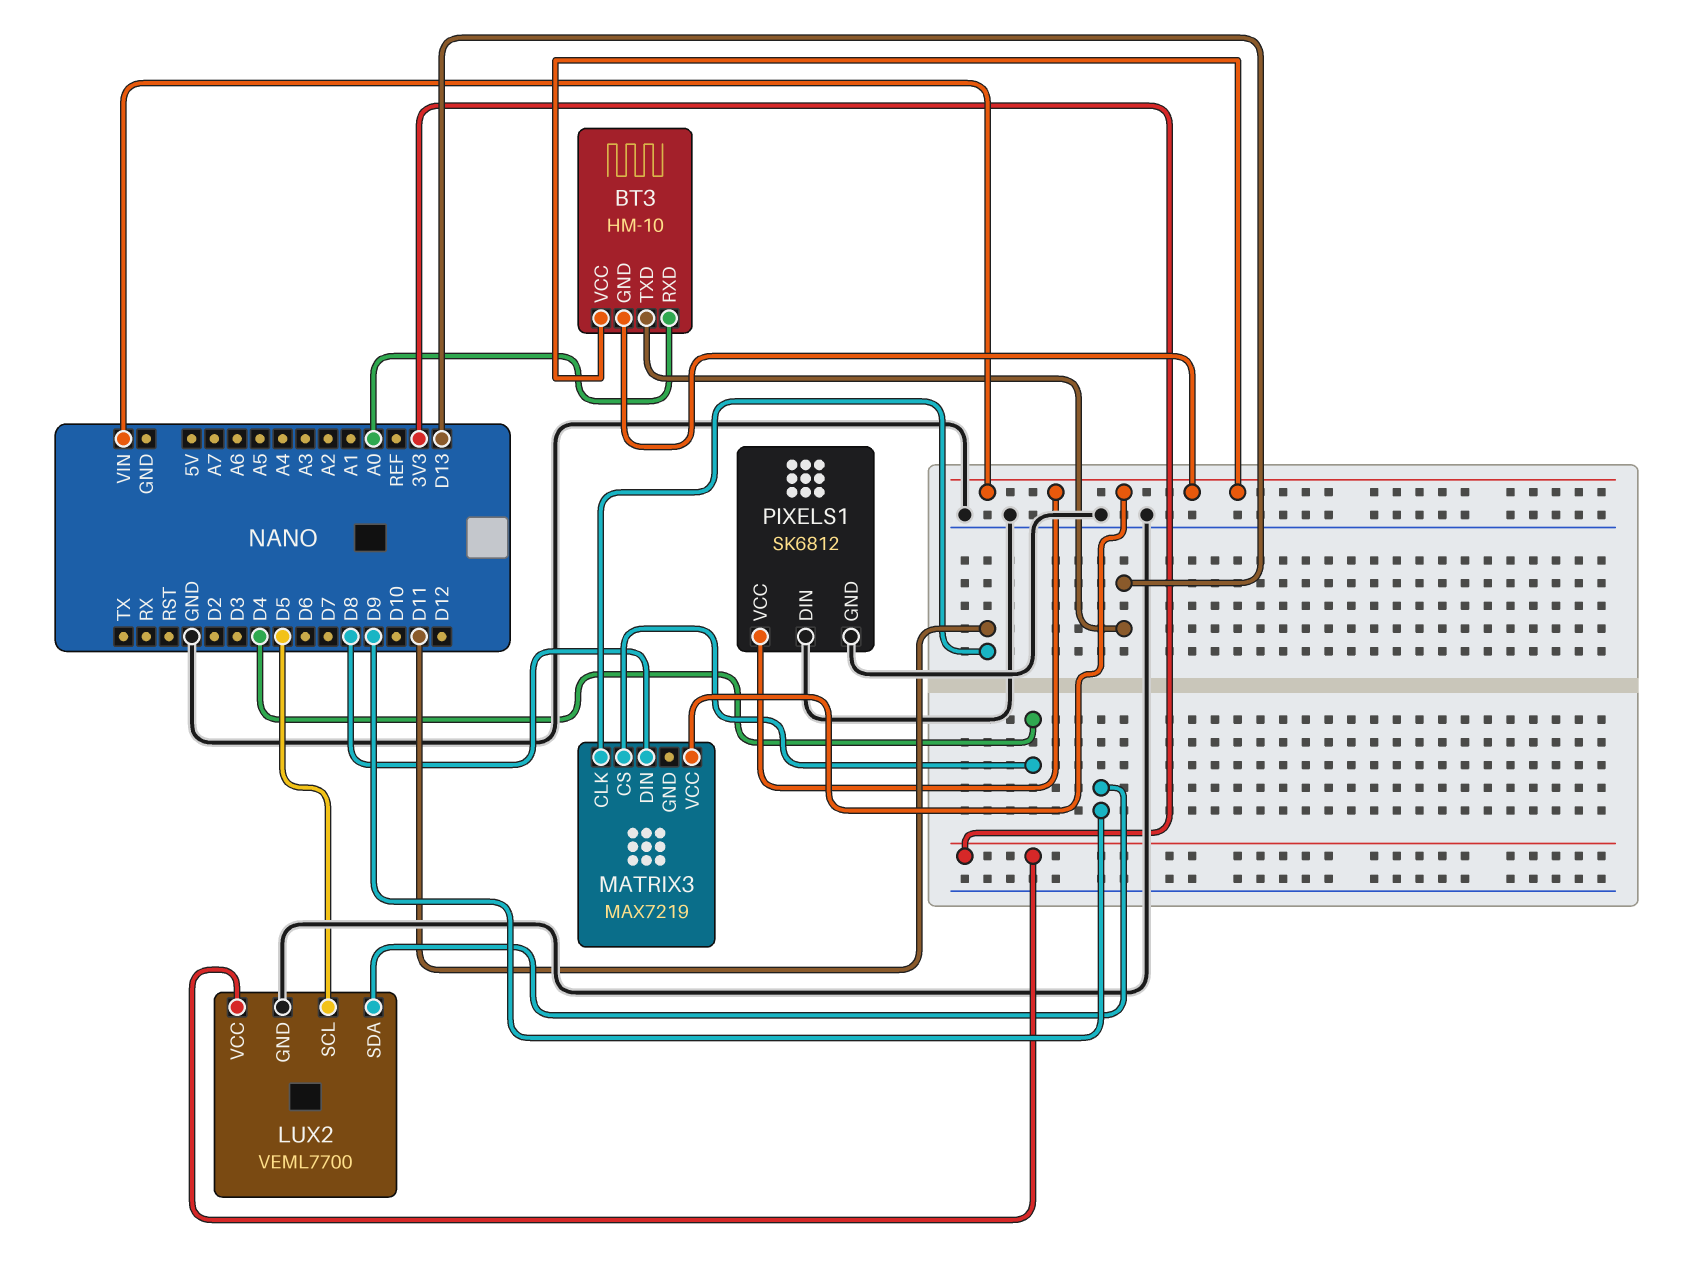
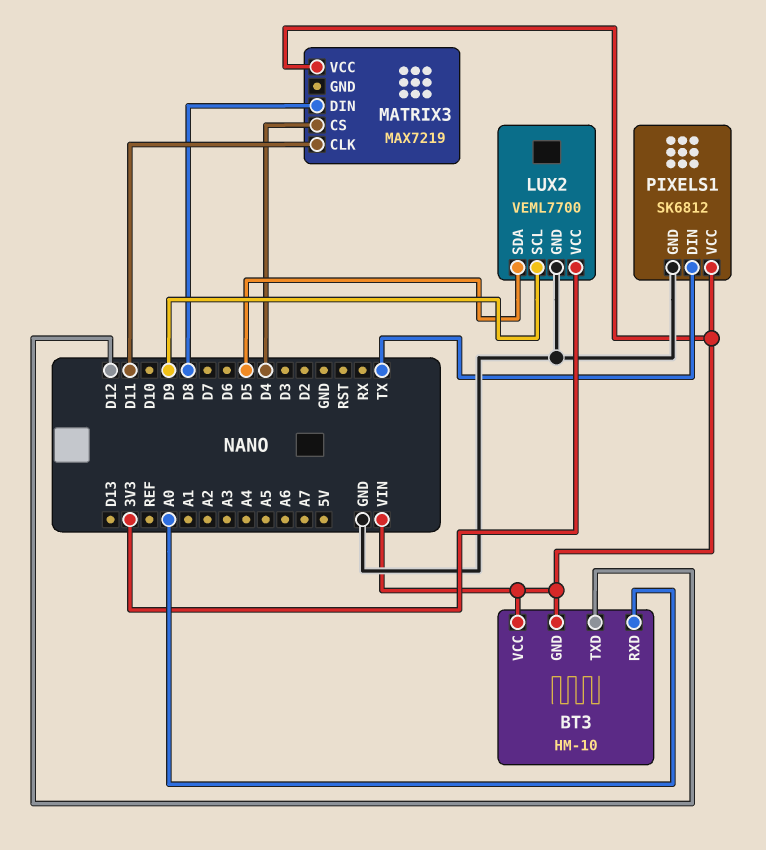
BT3 pin TXD: D13 -> D12
LUX2 pin SCL: D5 -> D9
LUX2 pin SDA: D9 -> D5
PIXELS1 pin DIN: GND -> TX

